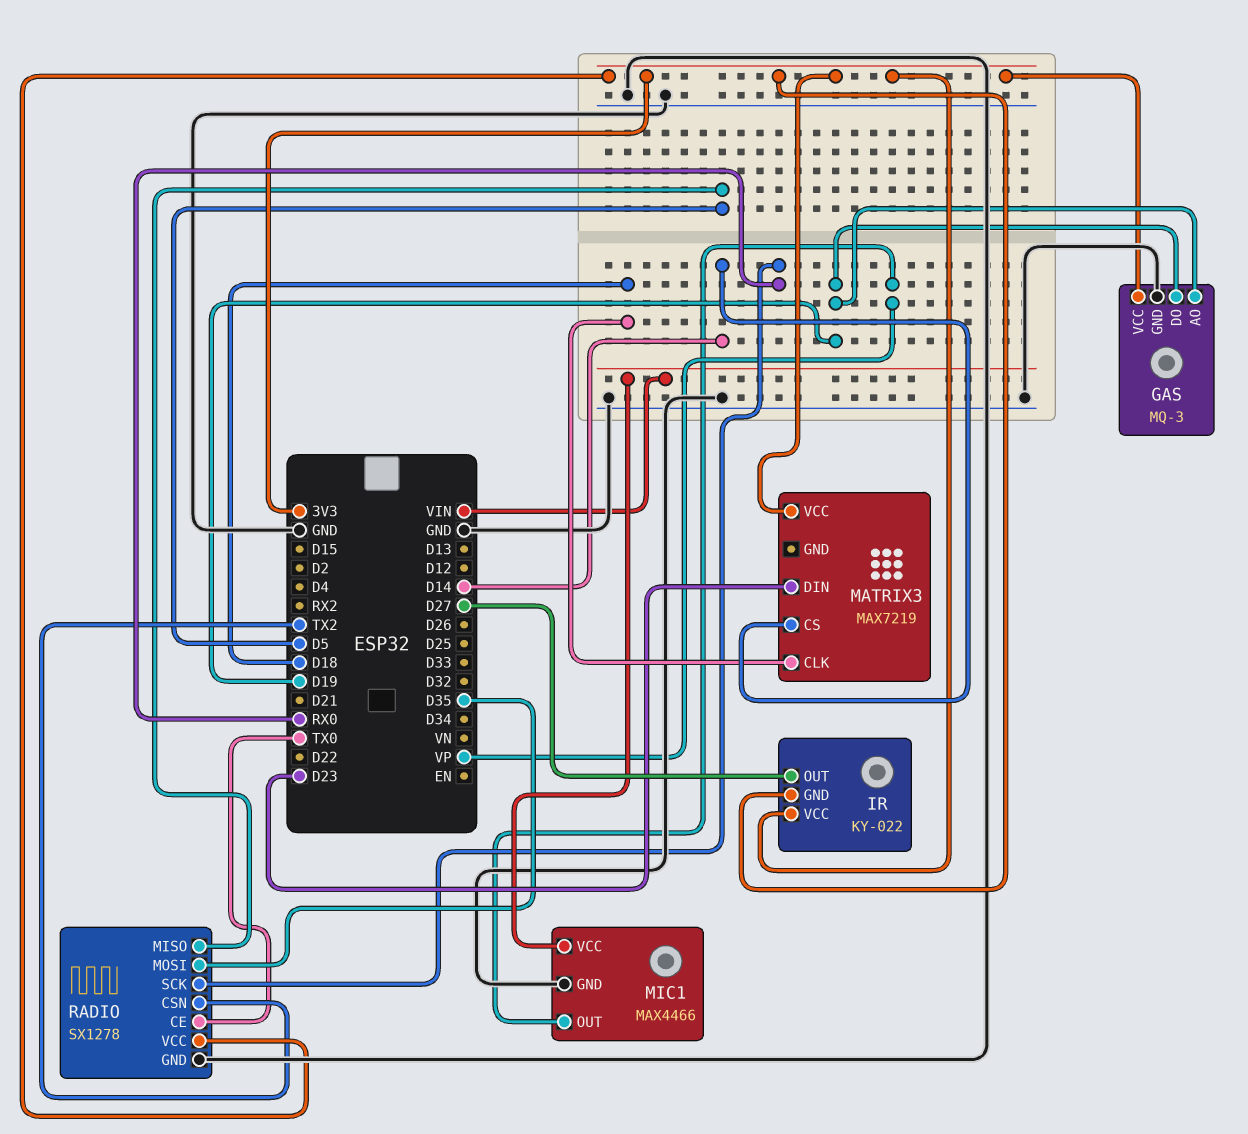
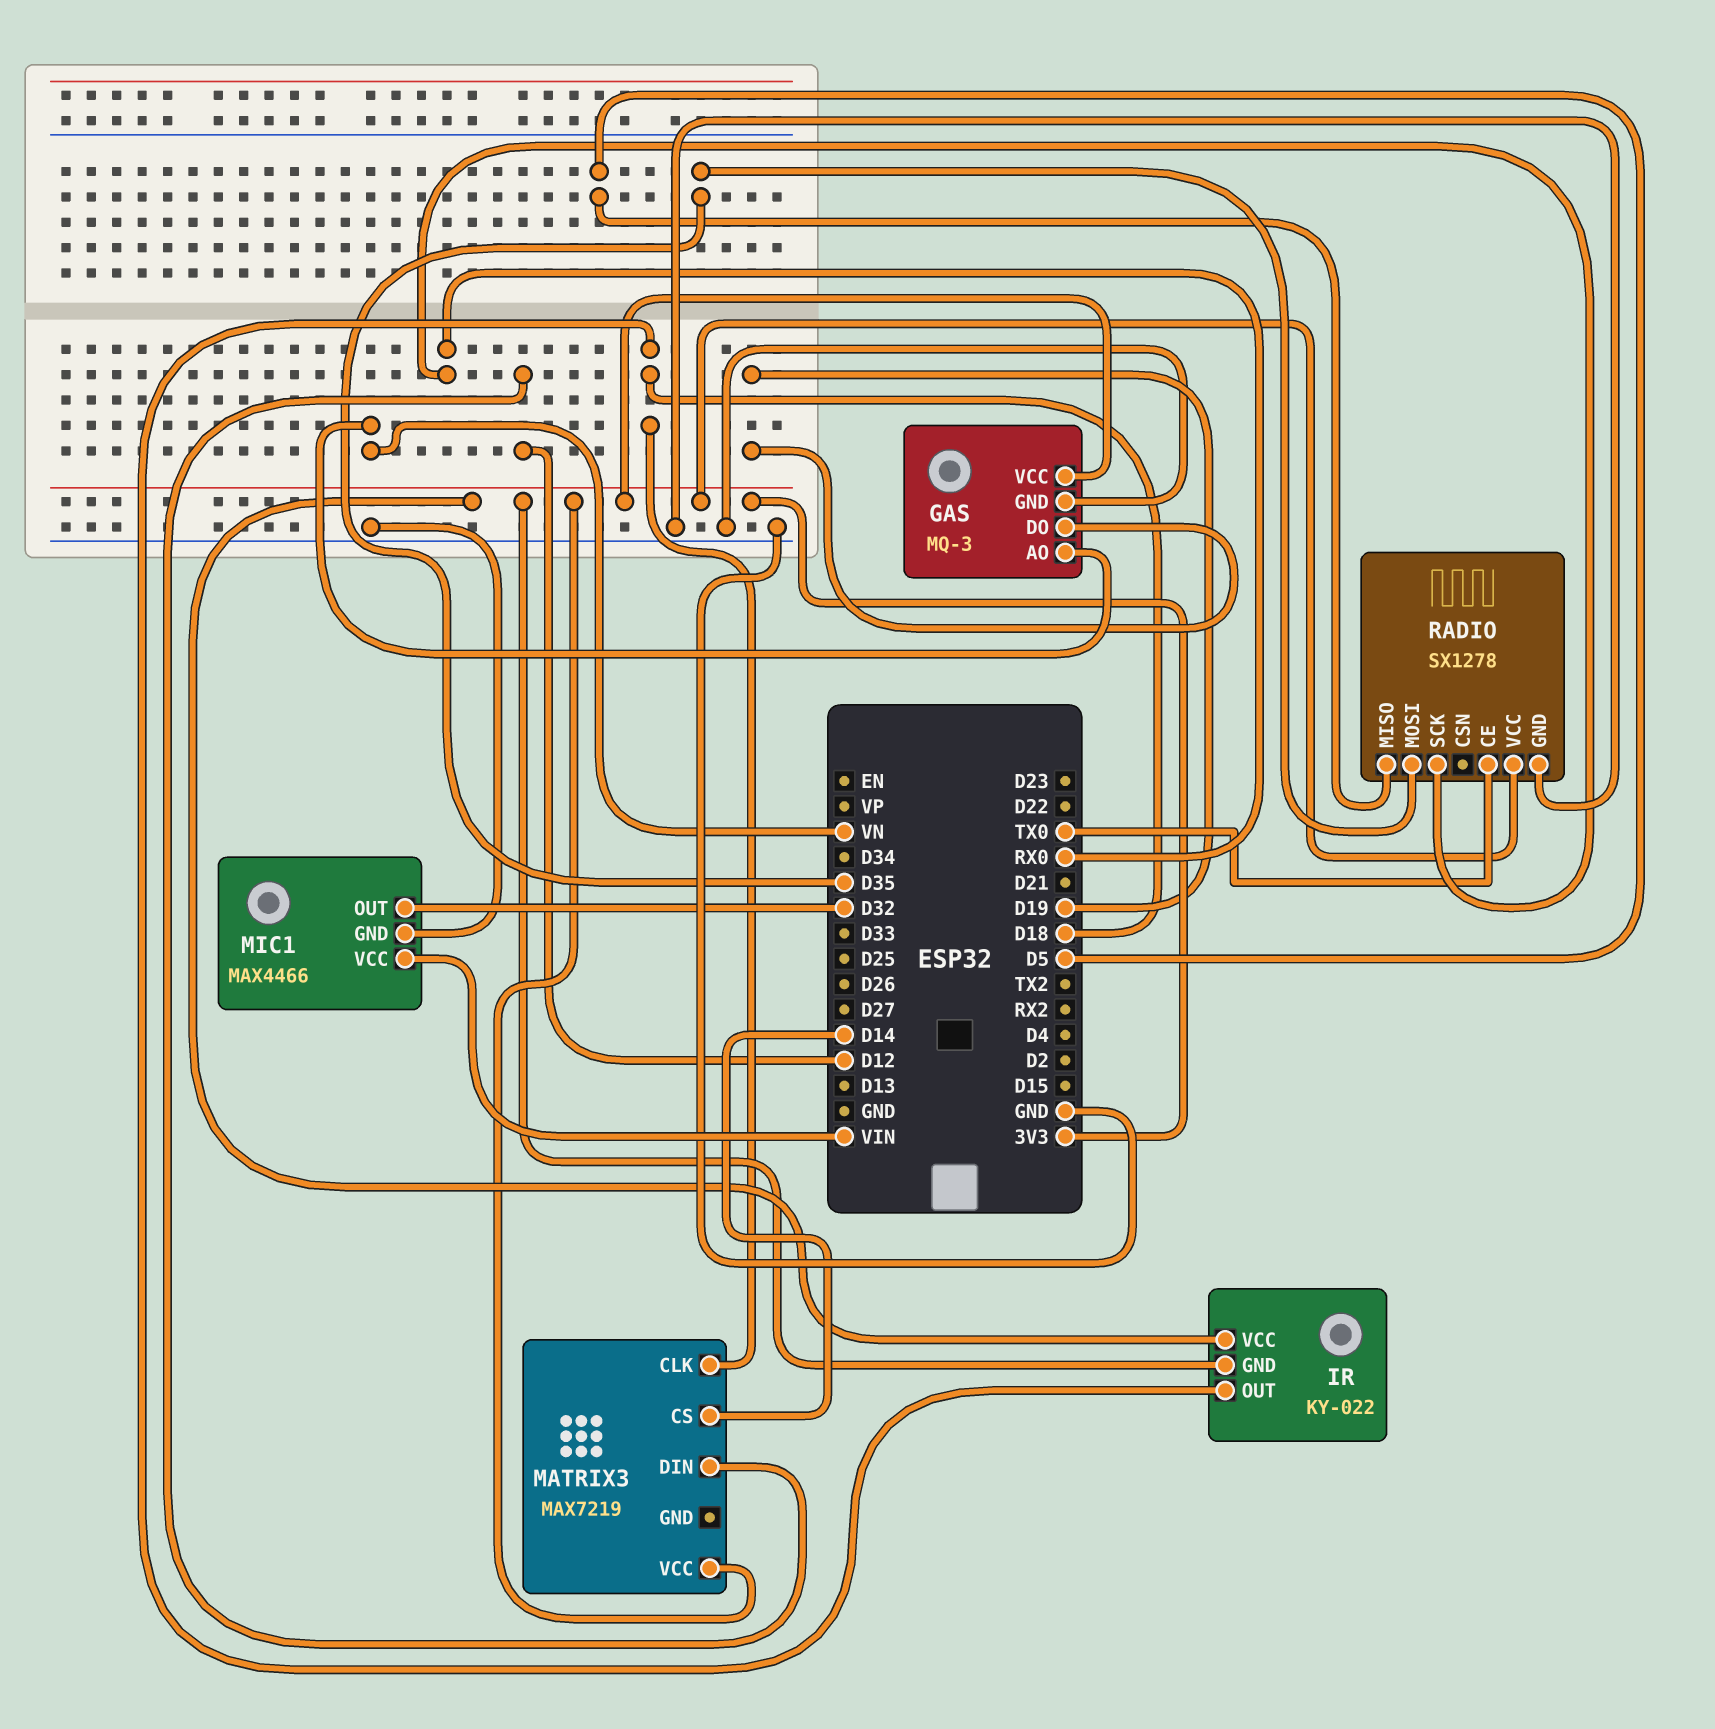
GAS pin AO: D19 -> VN
IR pin OUT: D27 -> D18
MATRIX3 pin DIN: D23 -> D12
MIC1 pin OUT: VP -> D32
RADIO pin CSN: TX2 -> none

